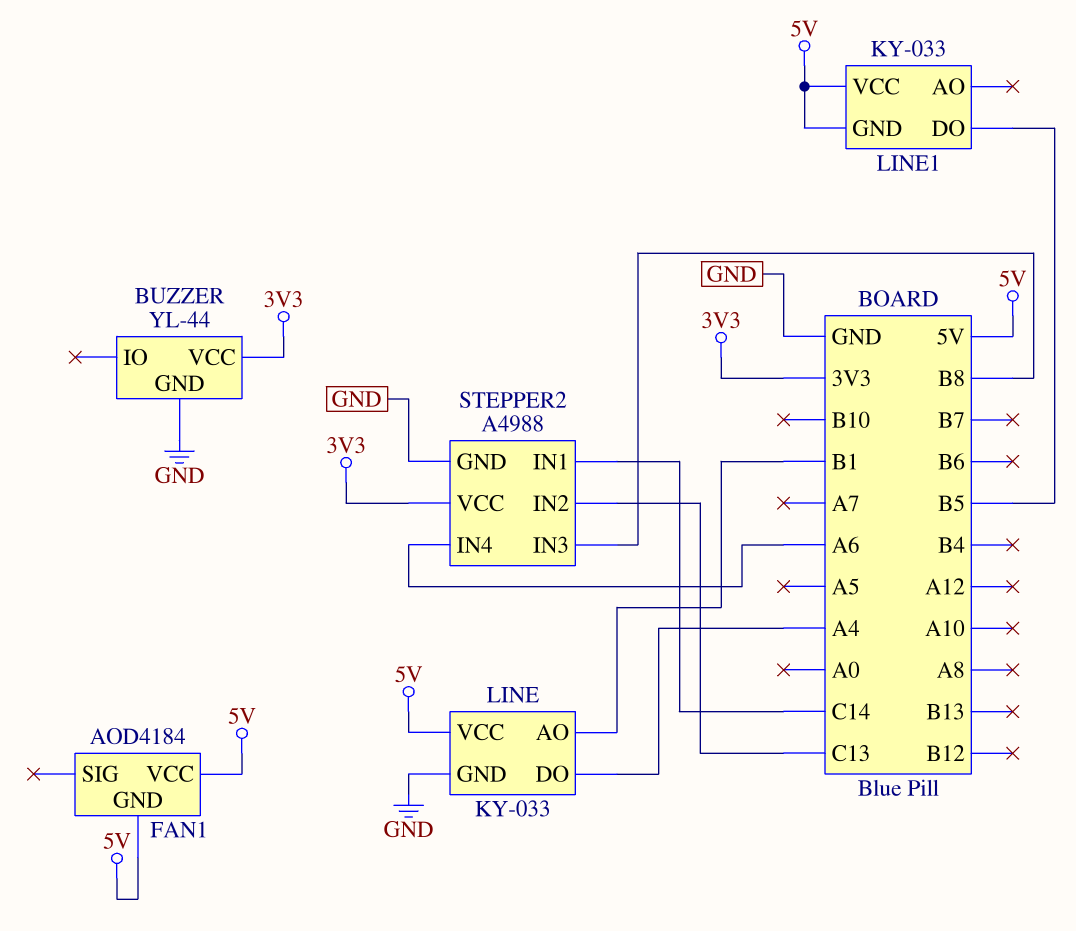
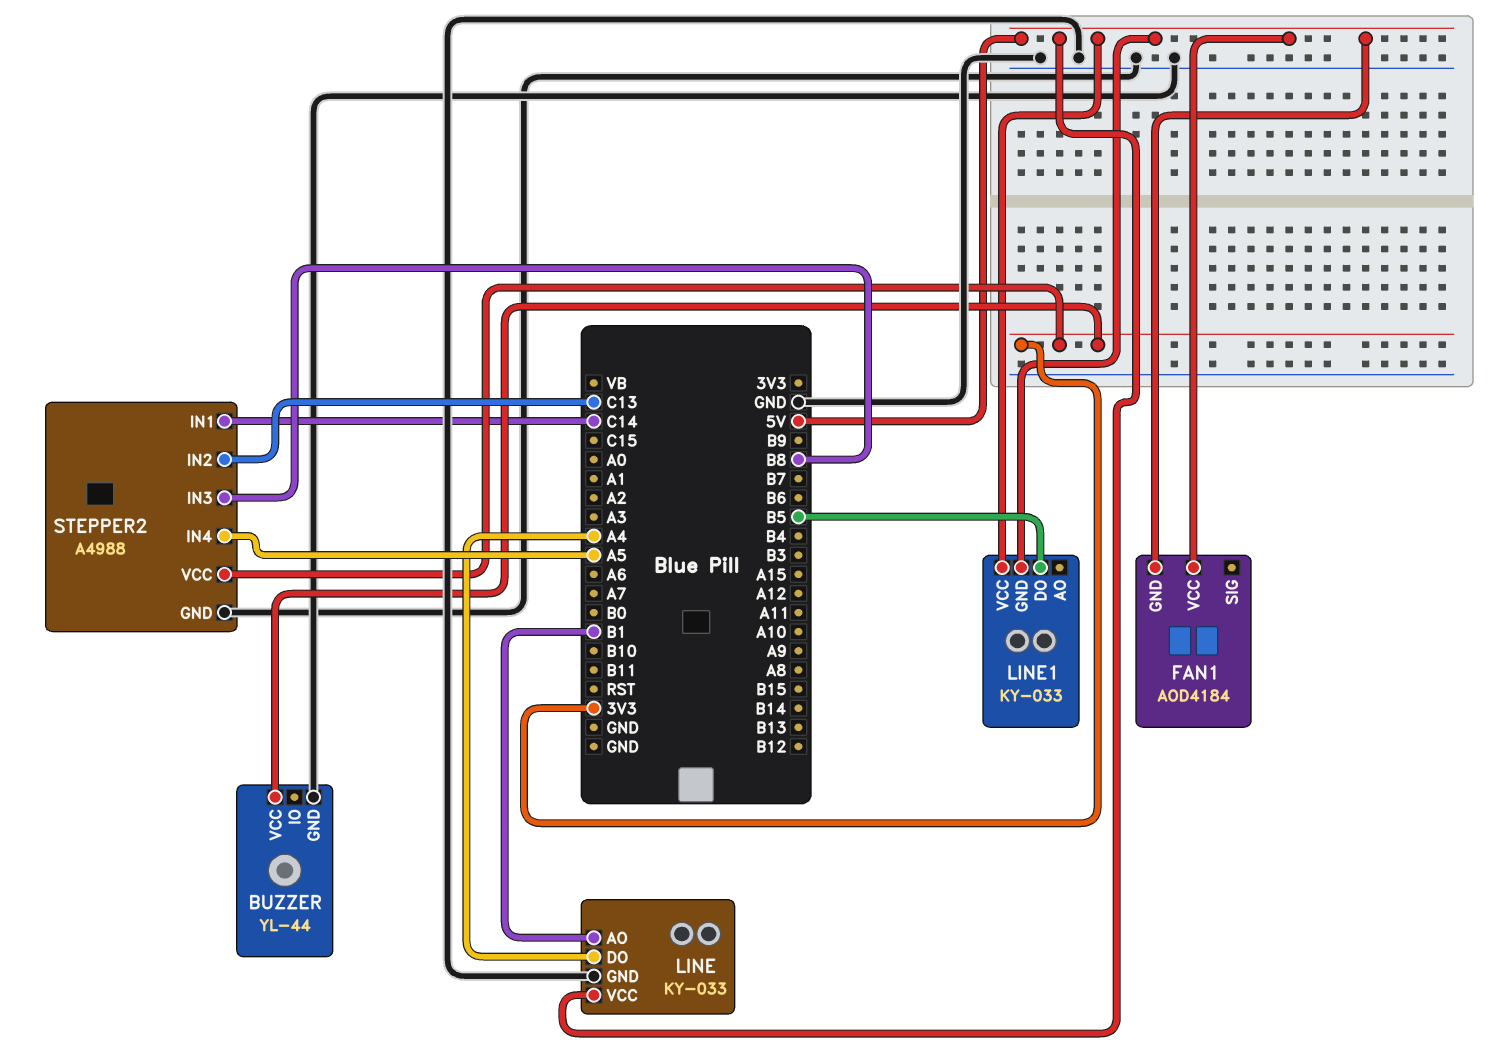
STEPPER2 pin IN4: A6 -> A5

